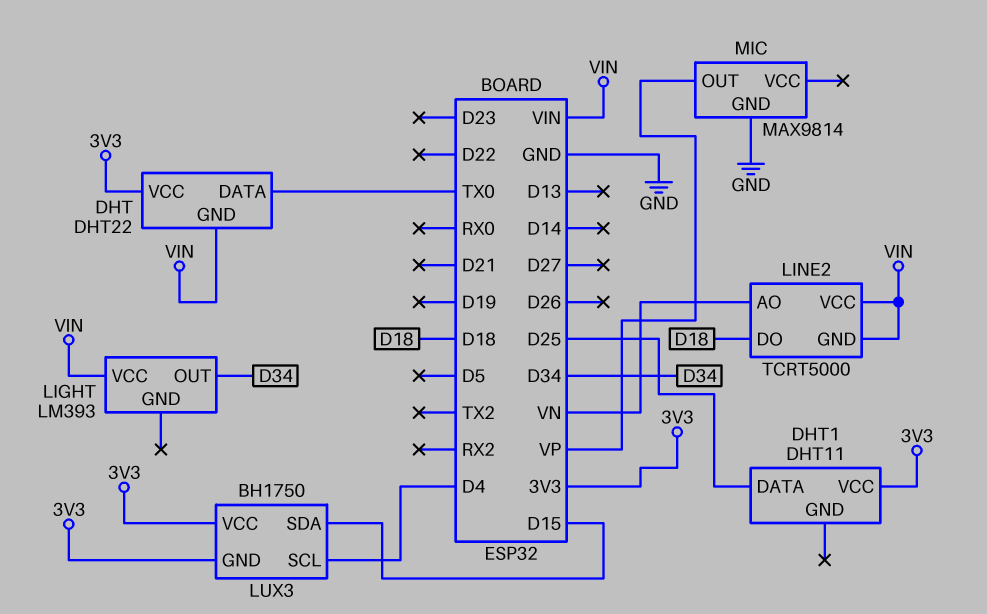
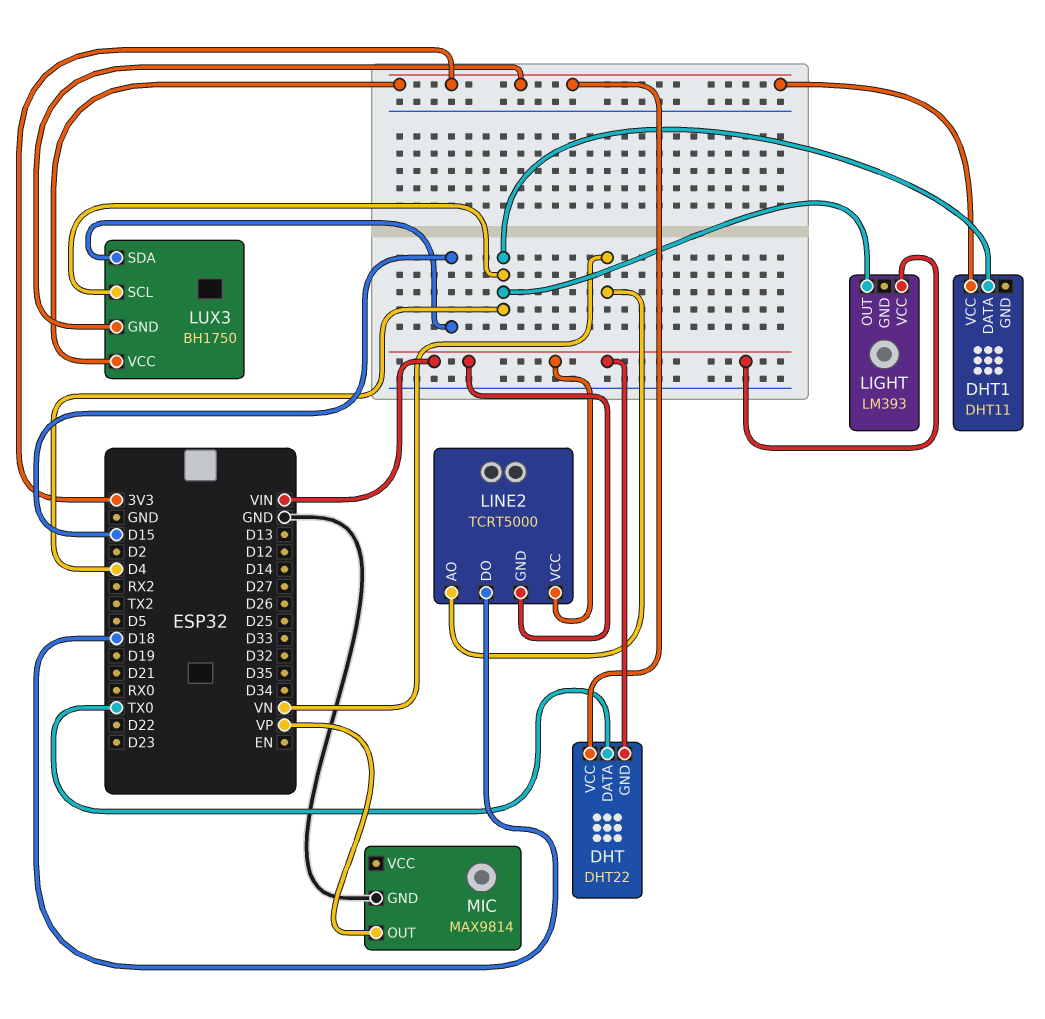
DHT1 pin DATA: D25 -> D4
LIGHT pin OUT: D34 -> D4

